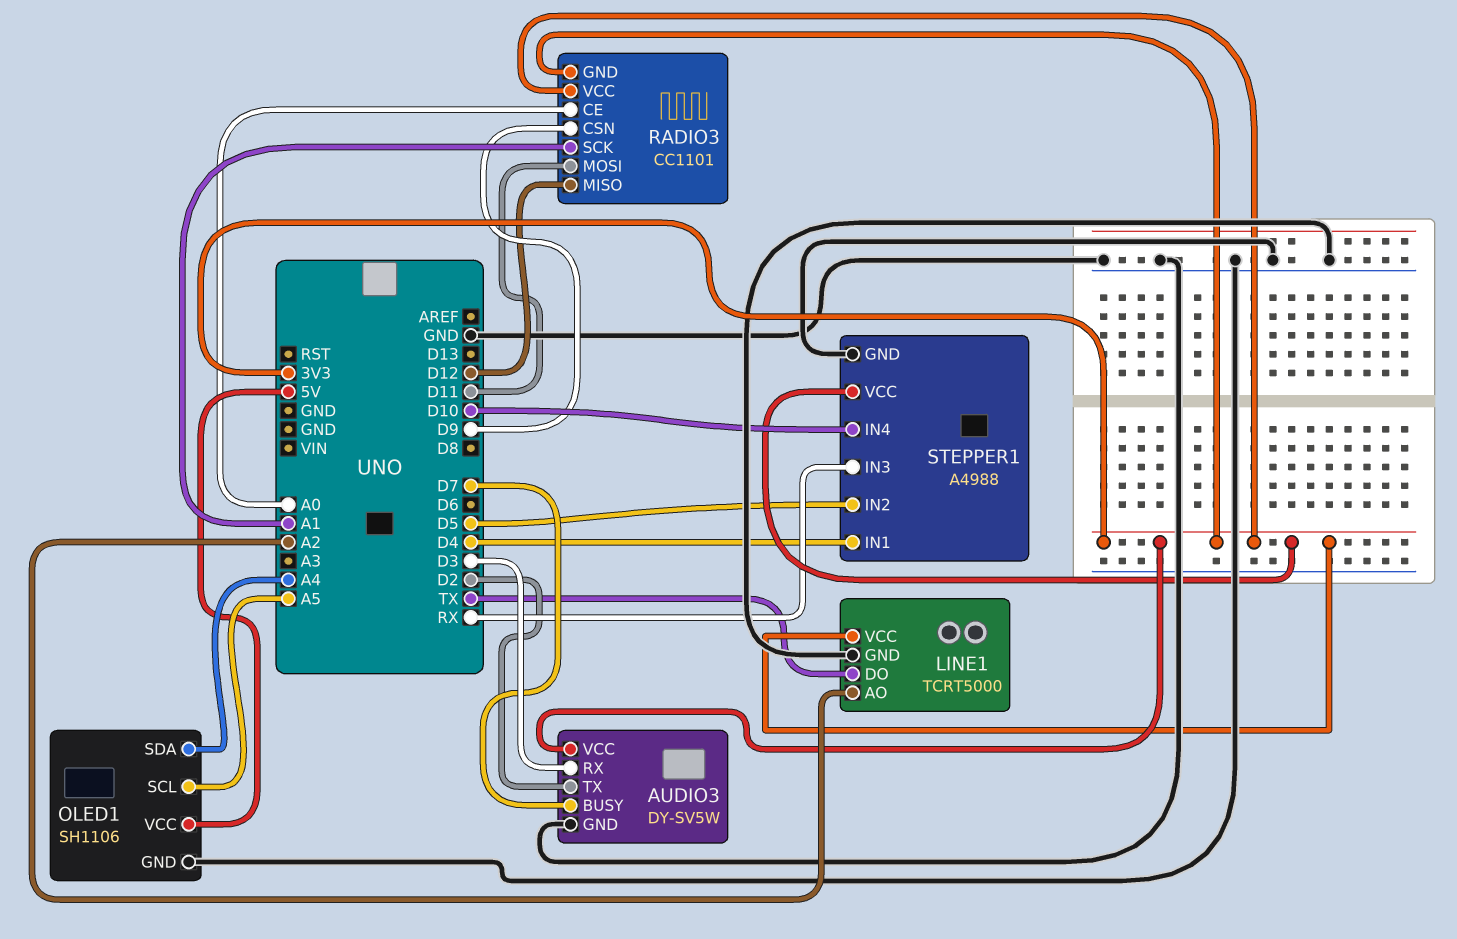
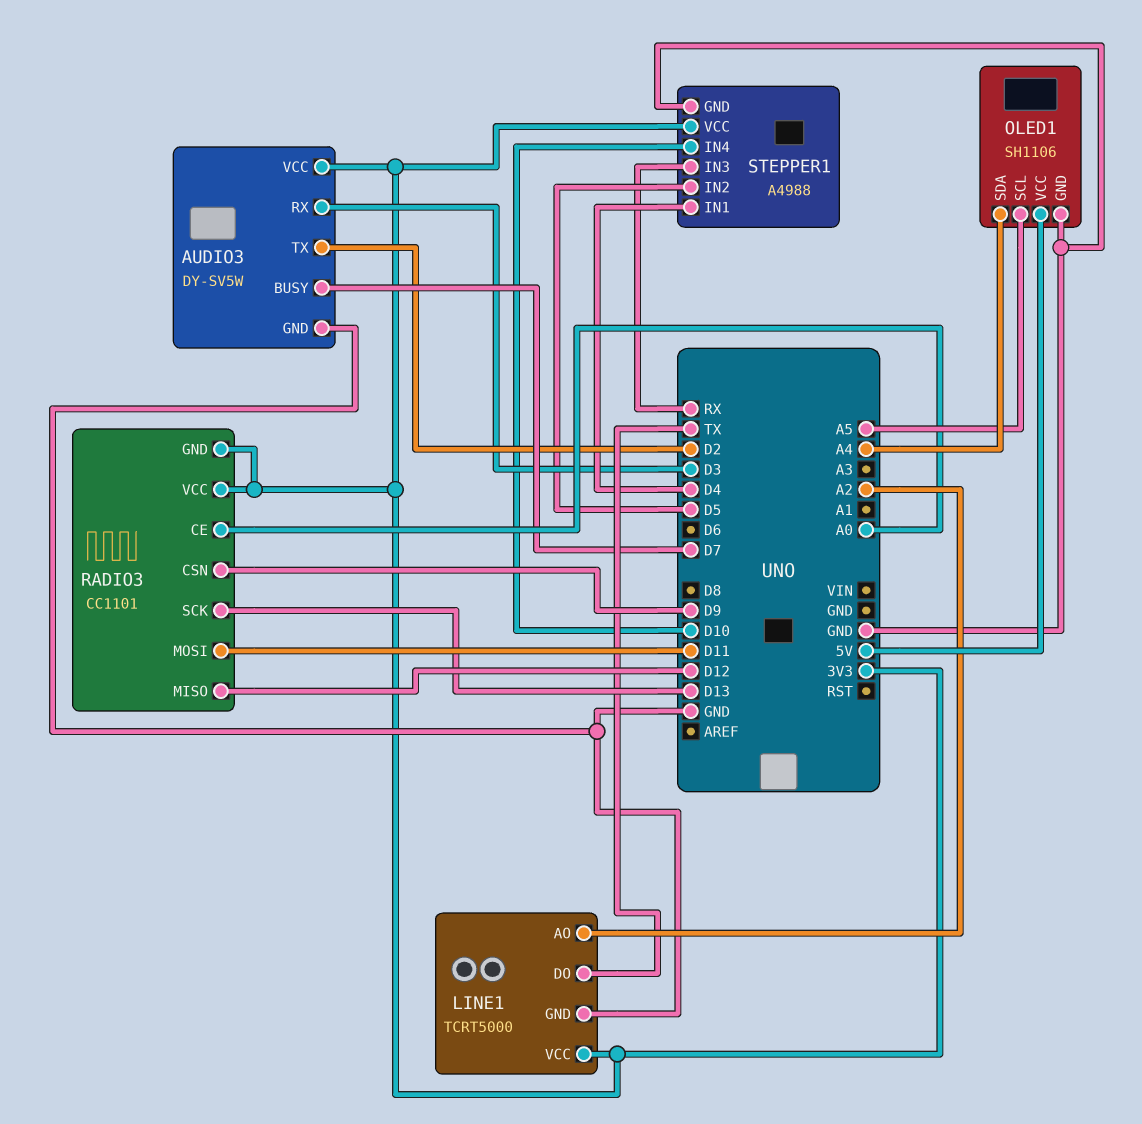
RADIO3 pin SCK: A1 -> D13

